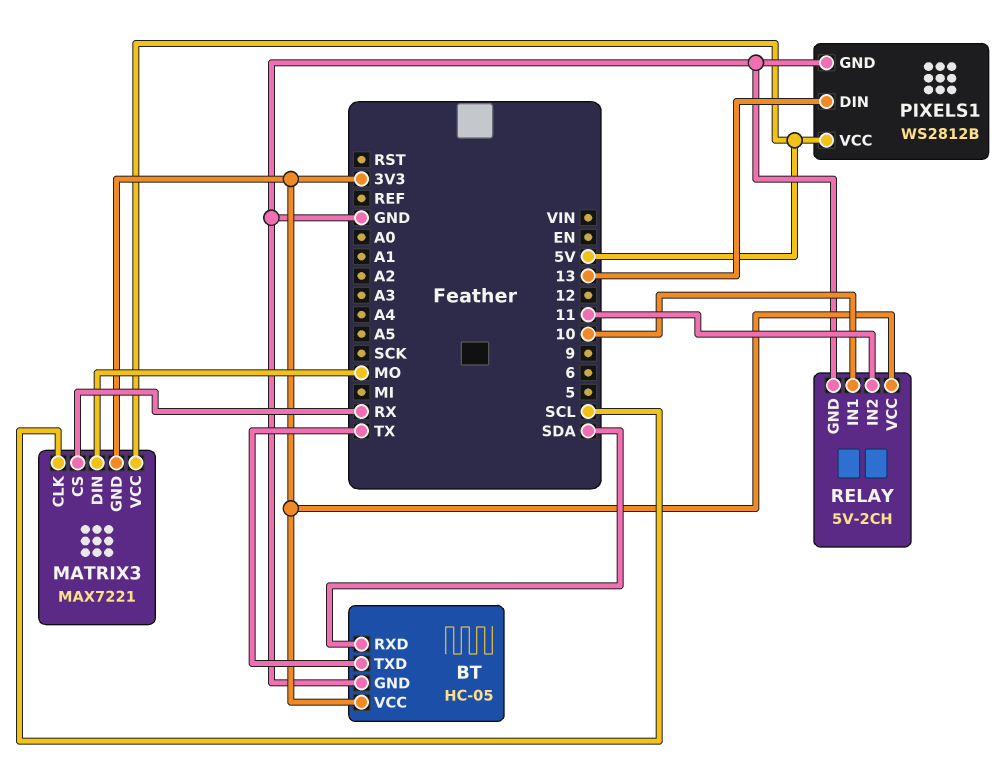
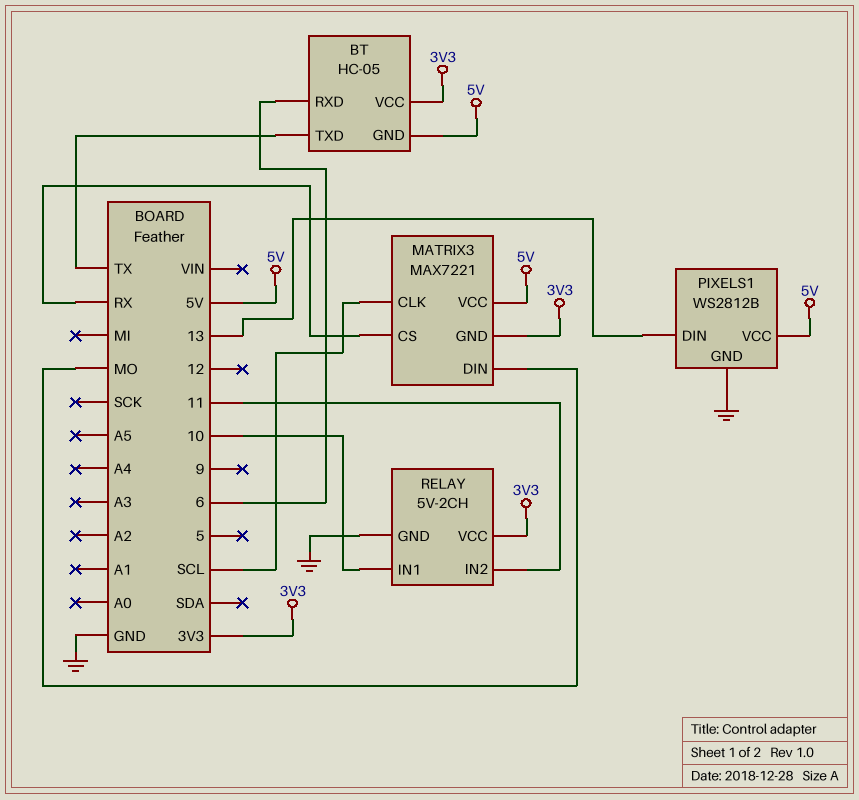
BT pin GND: GND -> 5V
BT pin RXD: SDA -> 6

